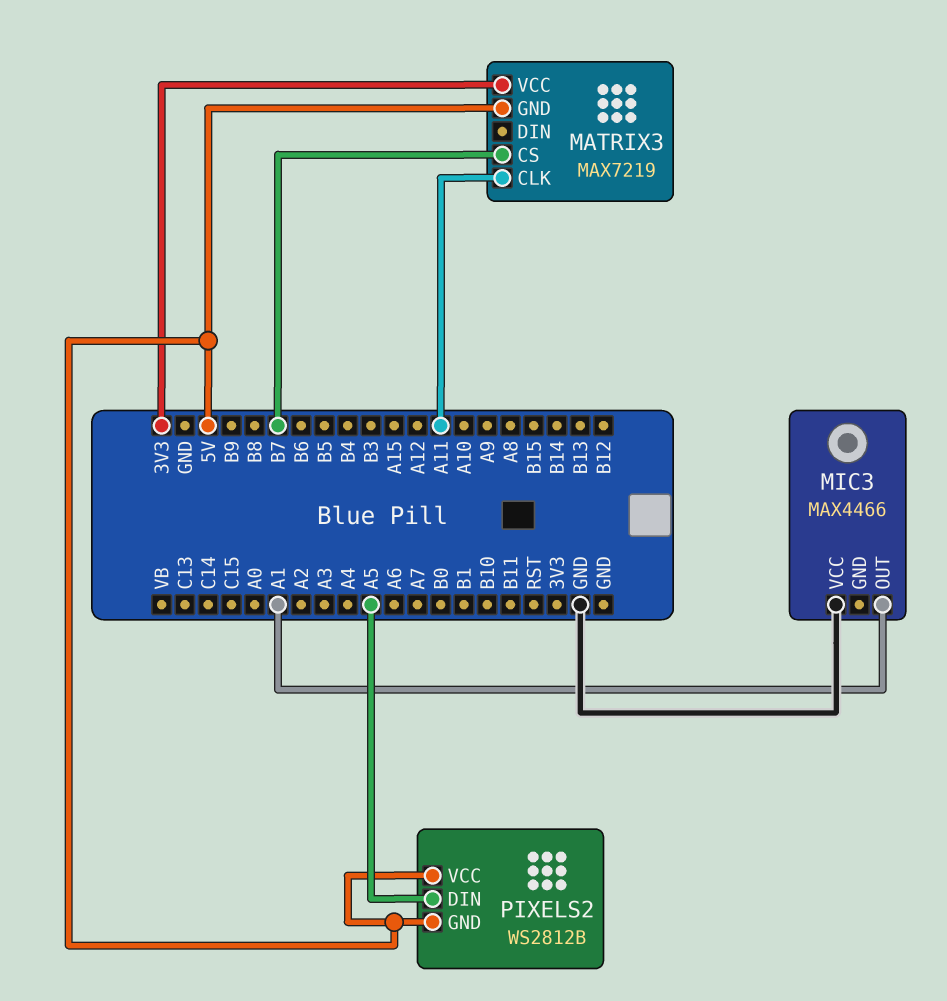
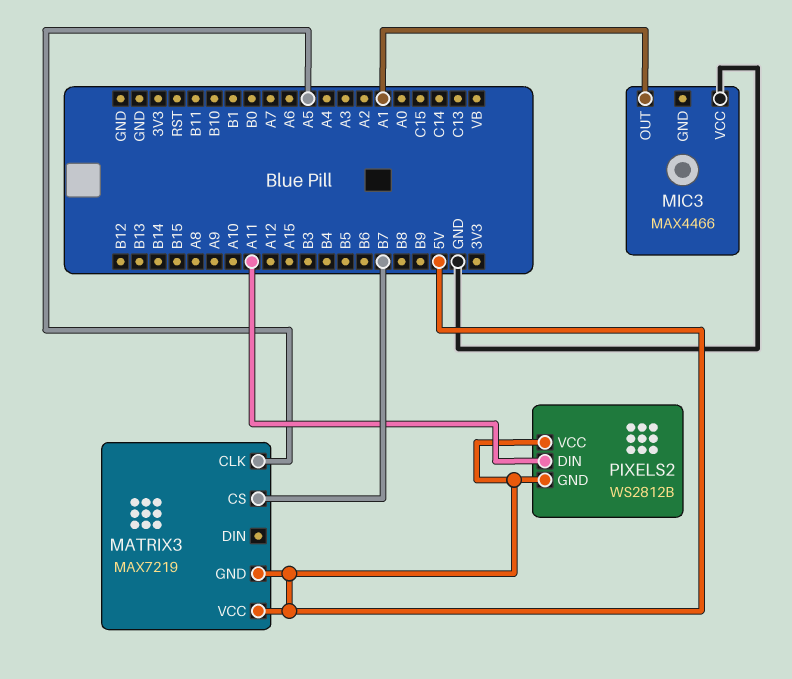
MATRIX3 pin CLK: A11 -> A5
MATRIX3 pin VCC: 3V3 -> 5V
PIXELS2 pin DIN: A5 -> A11

